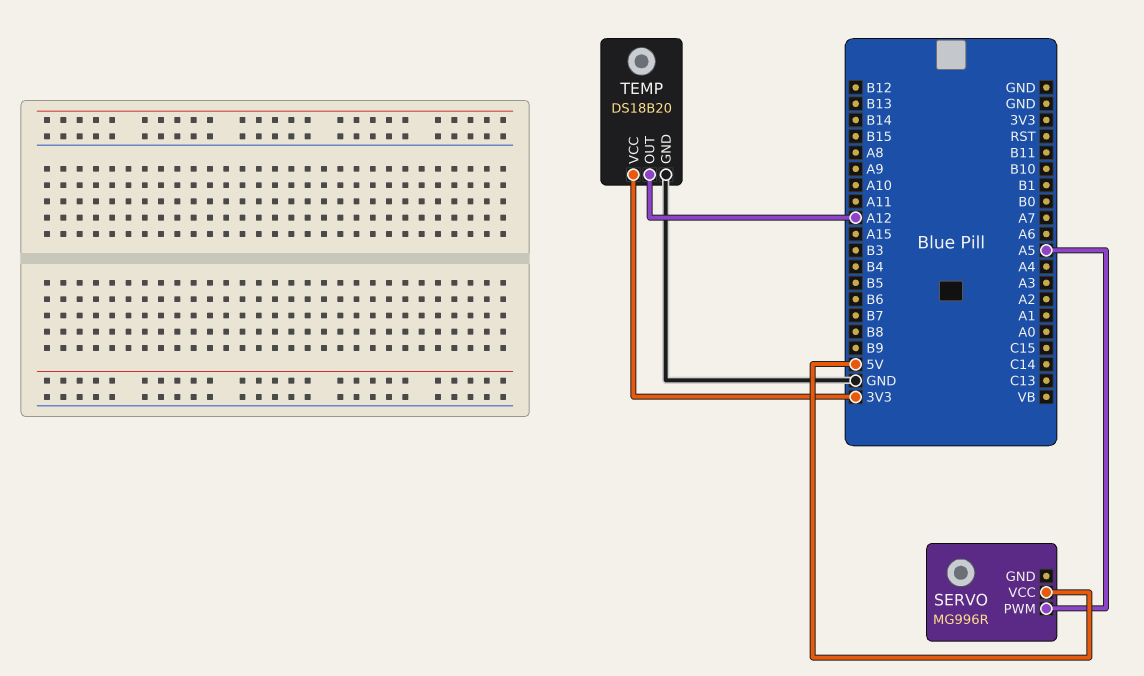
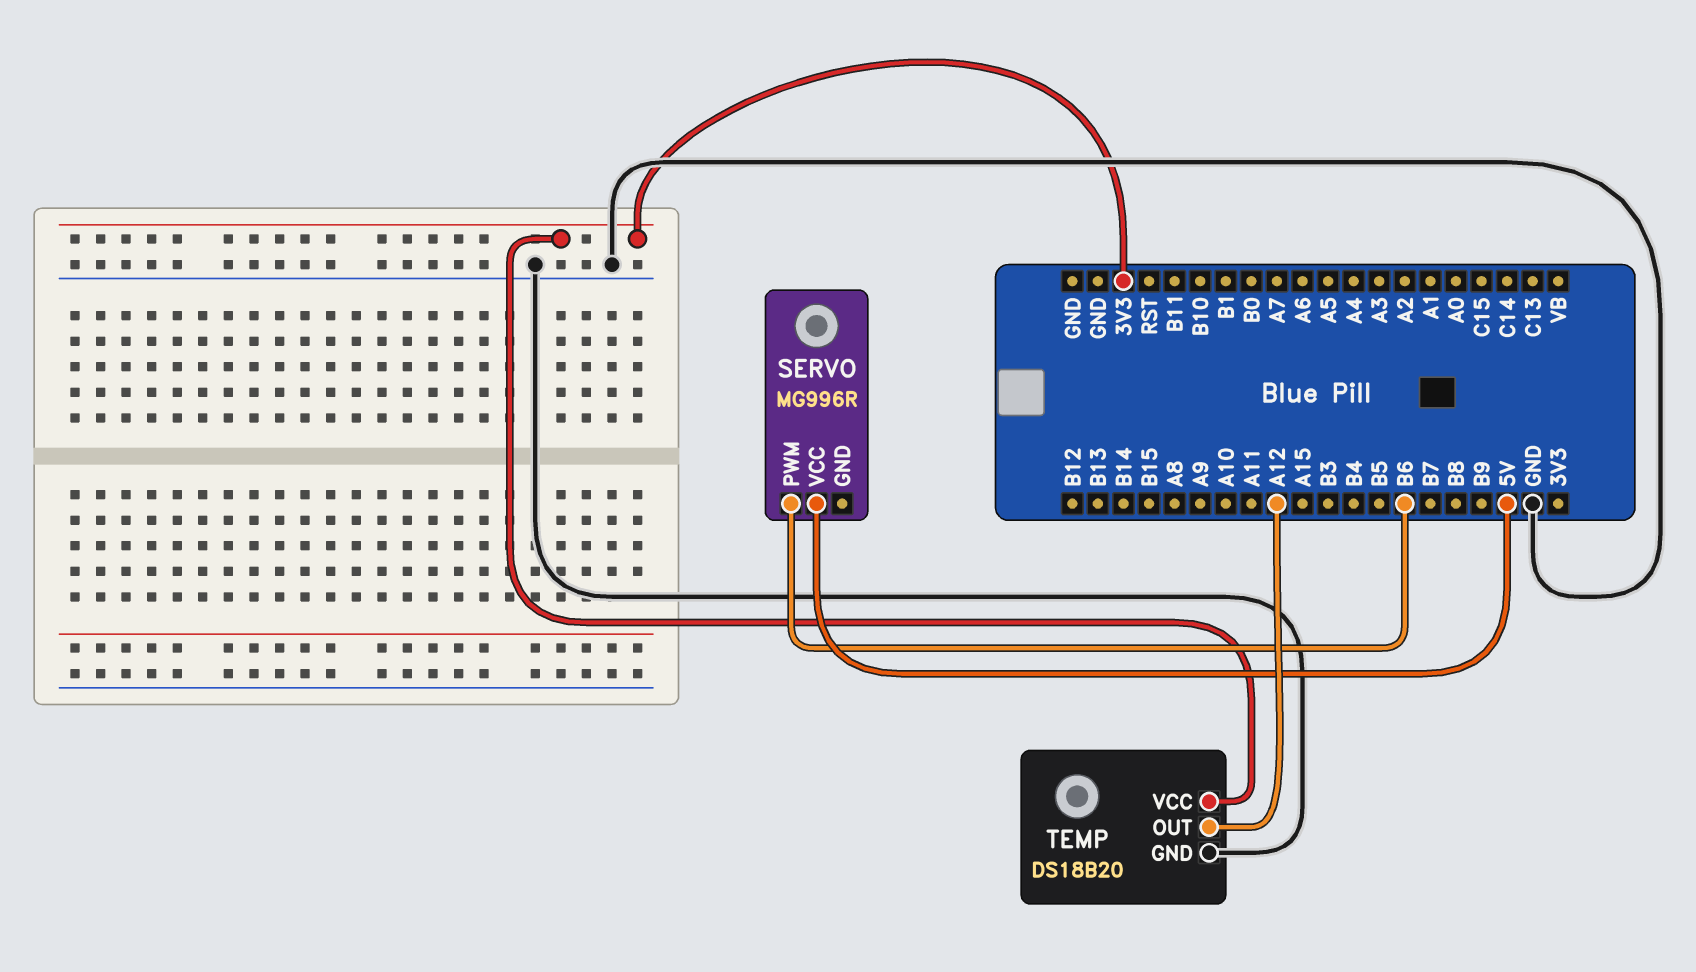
SERVO pin PWM: A5 -> B6

